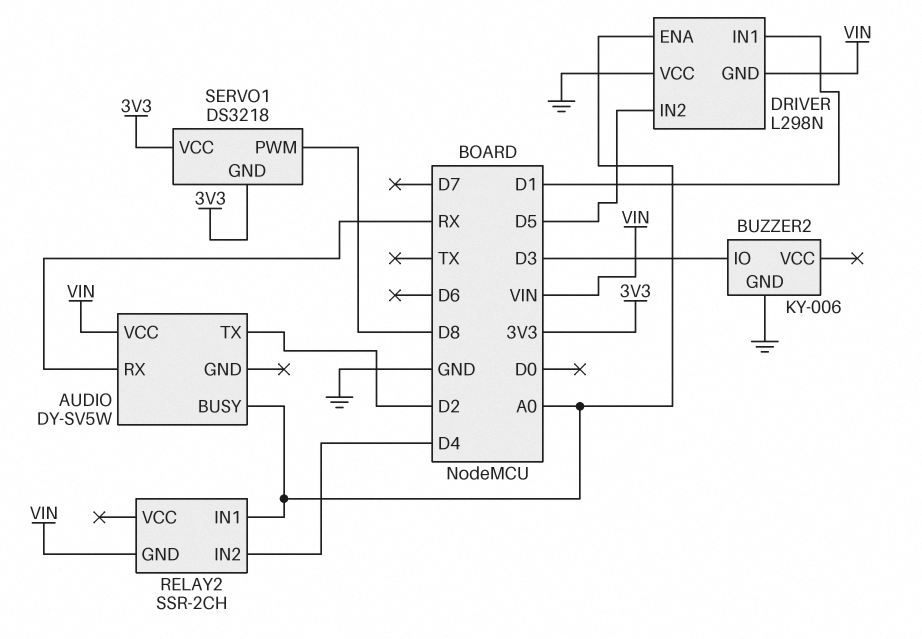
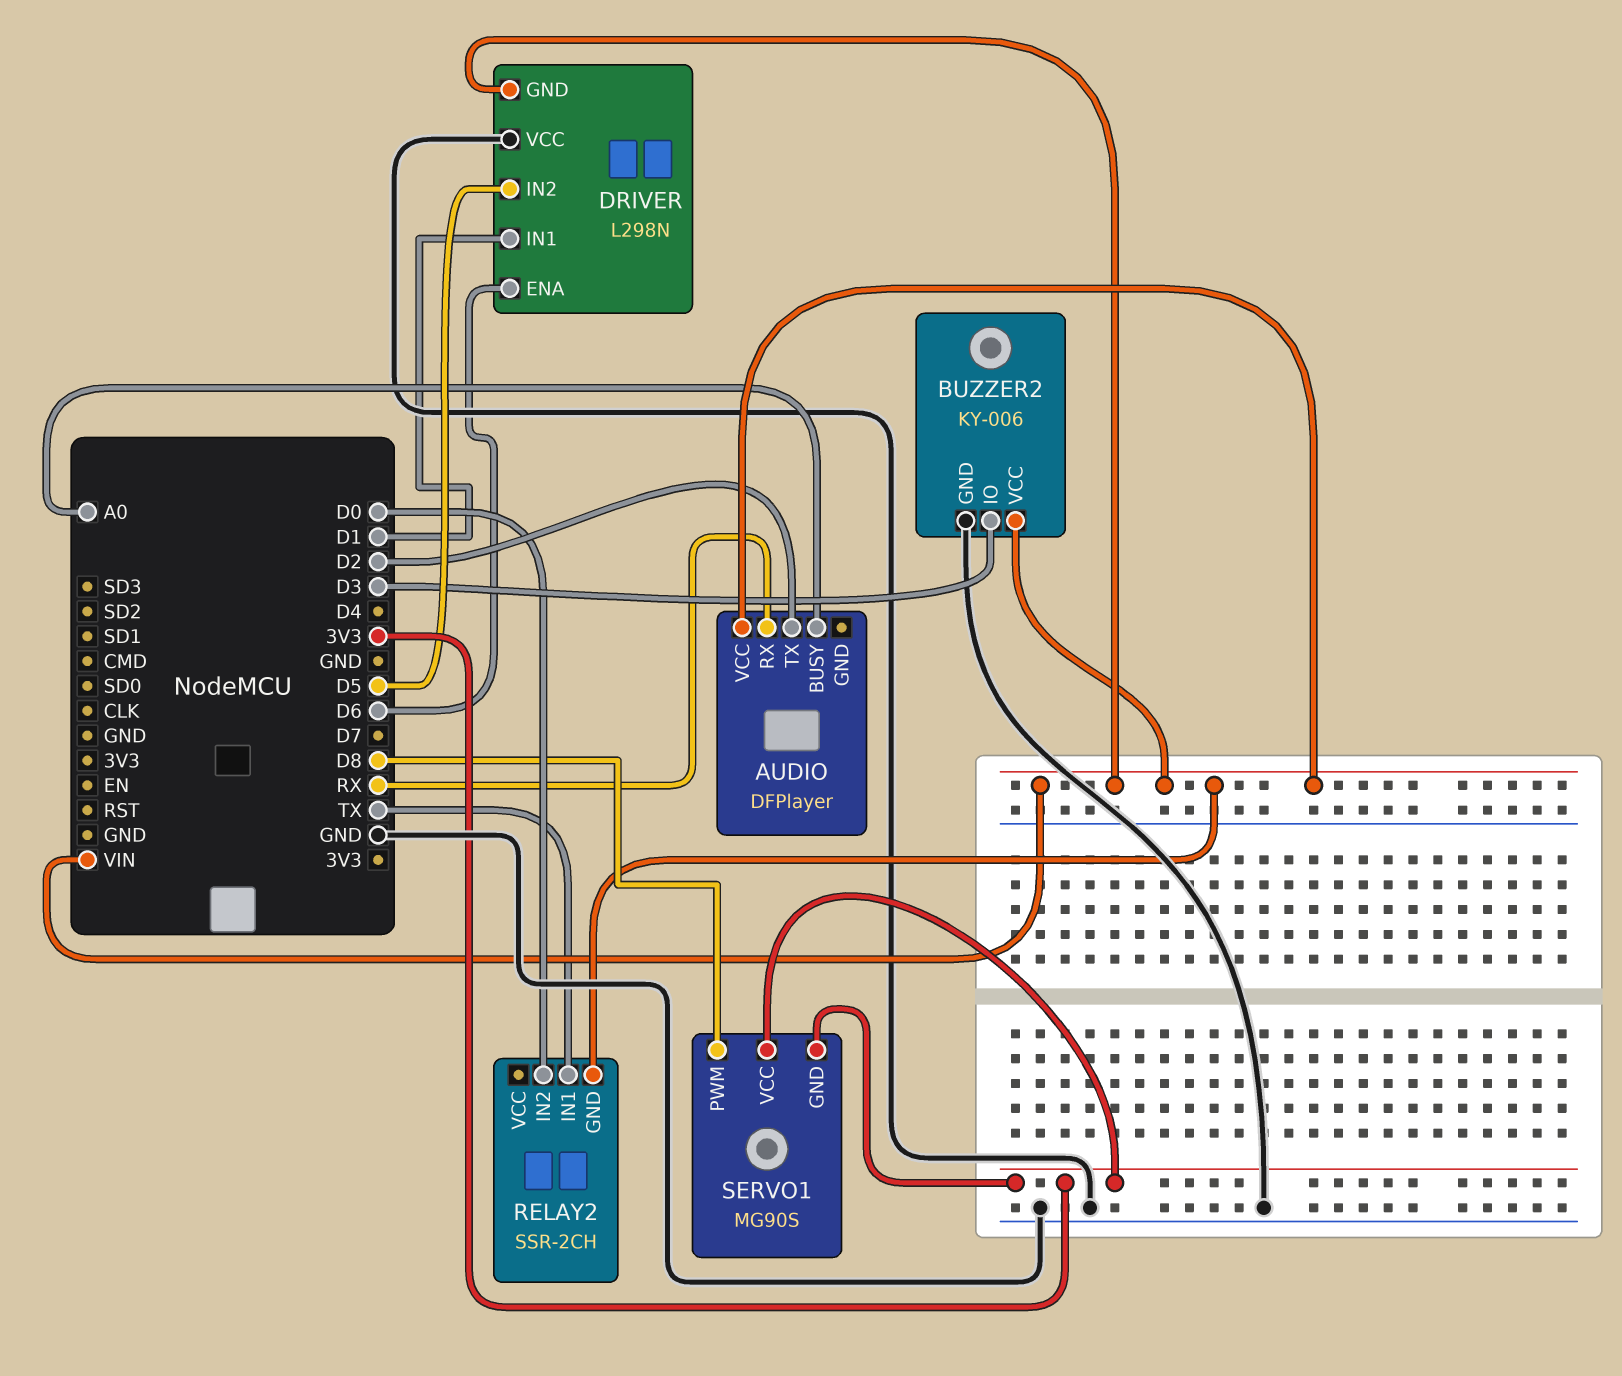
AUDIO: DY-SV5W -> DFPlayer
BUZZER2 pin VCC: none -> VIN
DRIVER pin ENA: A0 -> D6
RELAY2 pin IN1: A0 -> TX
RELAY2 pin IN2: D4 -> D0
SERVO1: DS3218 -> MG90S

